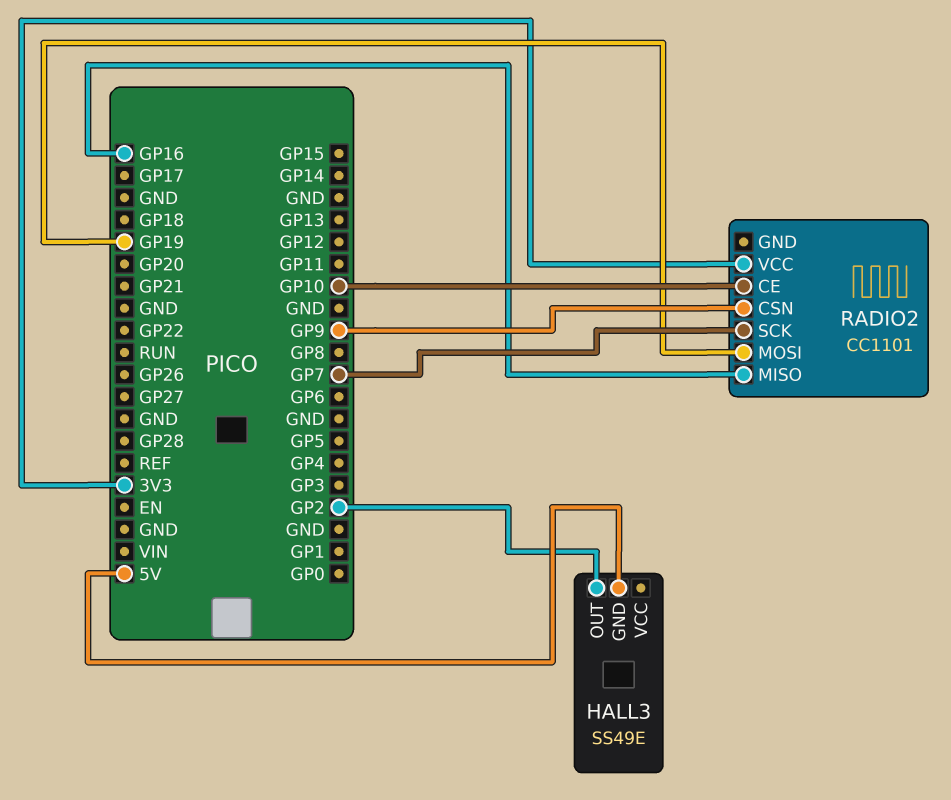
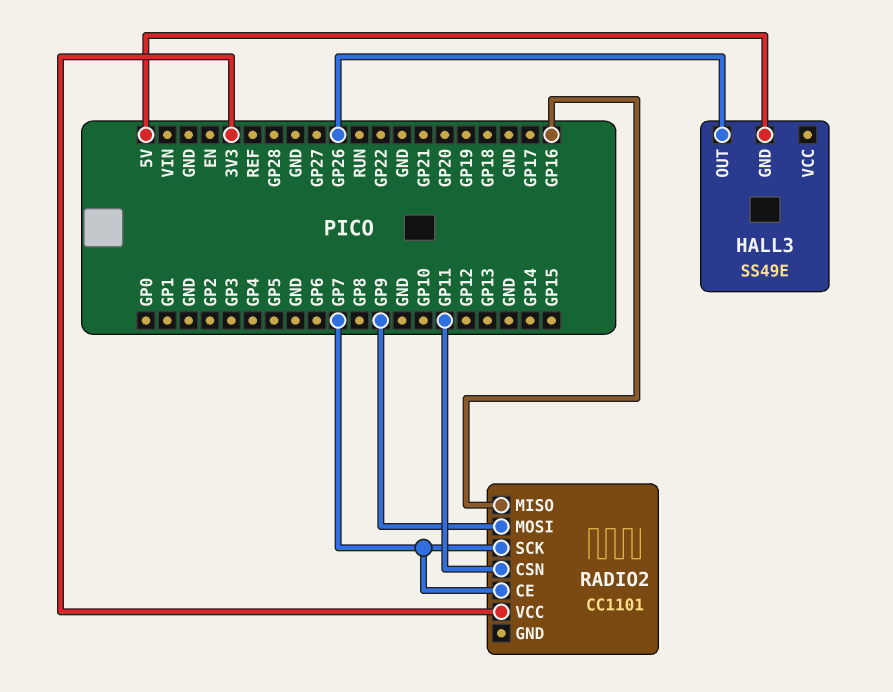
HALL3 pin OUT: GP2 -> GP26
RADIO2 pin CE: GP10 -> GP7
RADIO2 pin CSN: GP9 -> GP11
RADIO2 pin MOSI: GP19 -> GP9

